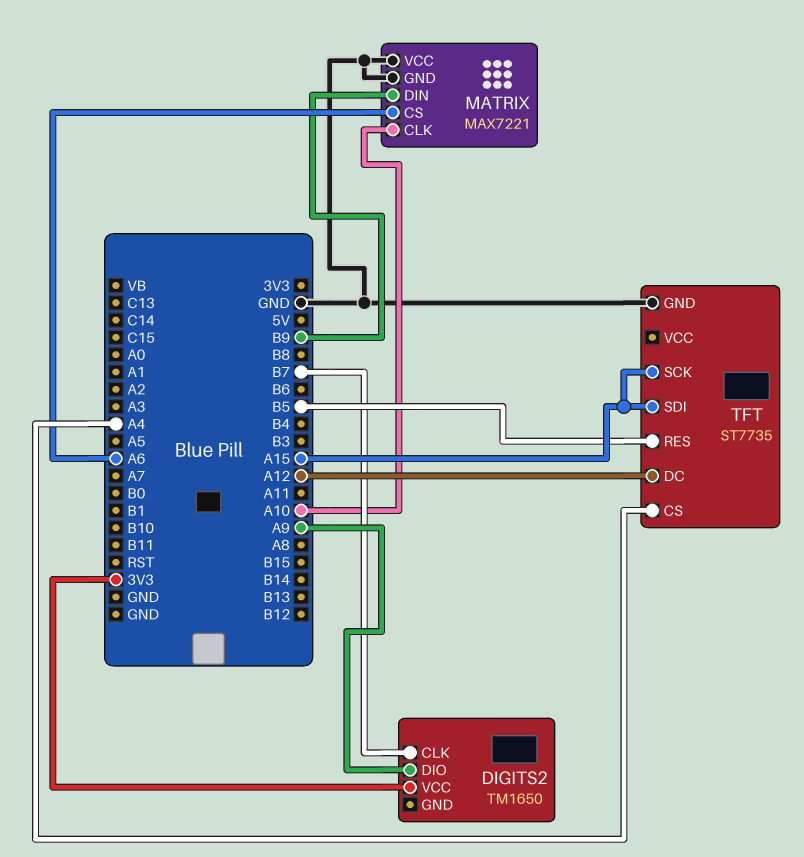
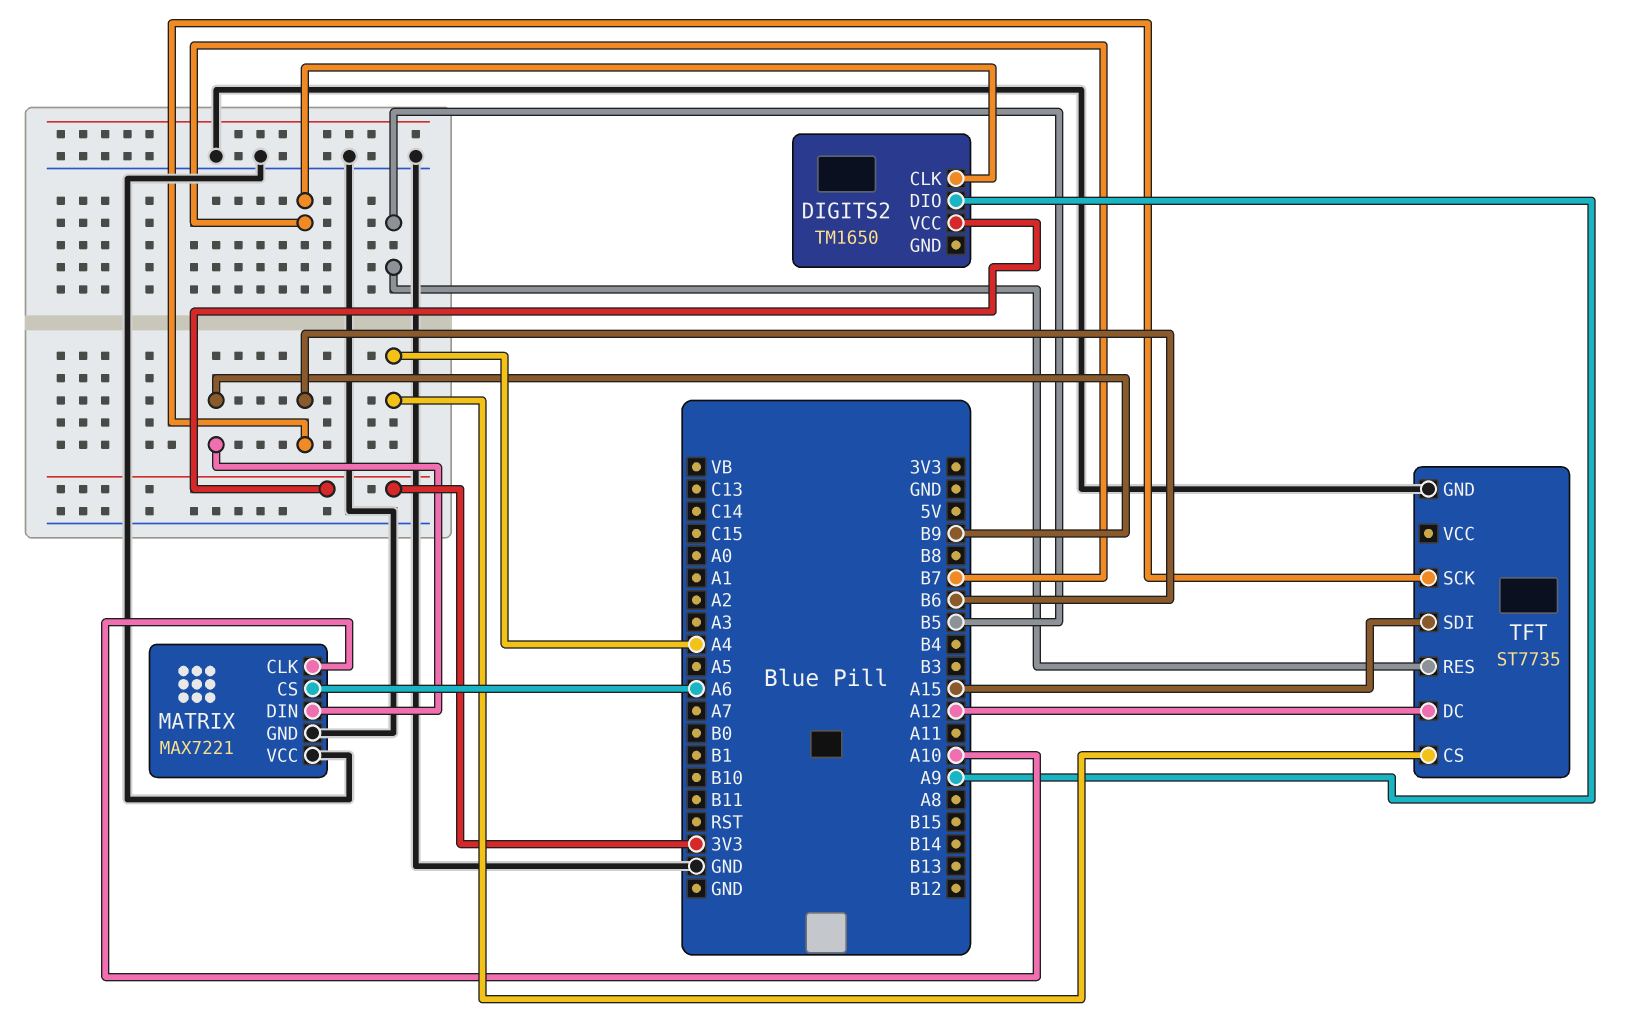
TFT pin SCK: A15 -> B6

